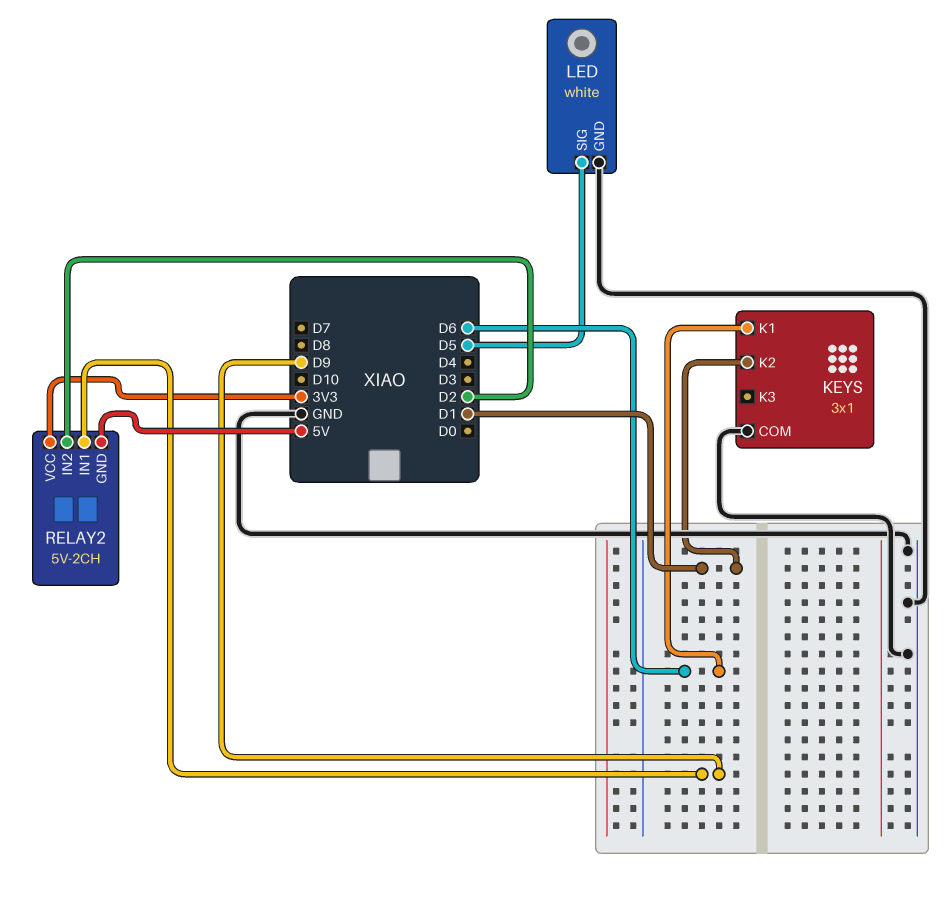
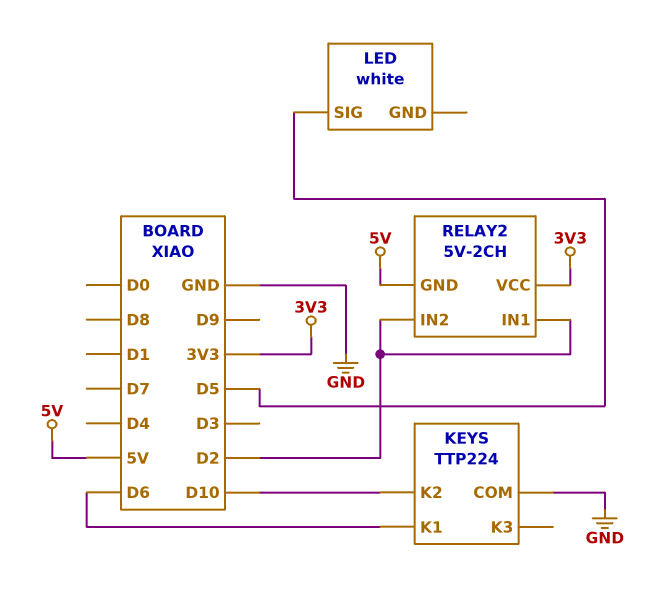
KEYS: 3x1 -> TTP224
KEYS pin K2: D1 -> D10
LED pin GND: GND -> none
RELAY2 pin IN1: D9 -> D2

